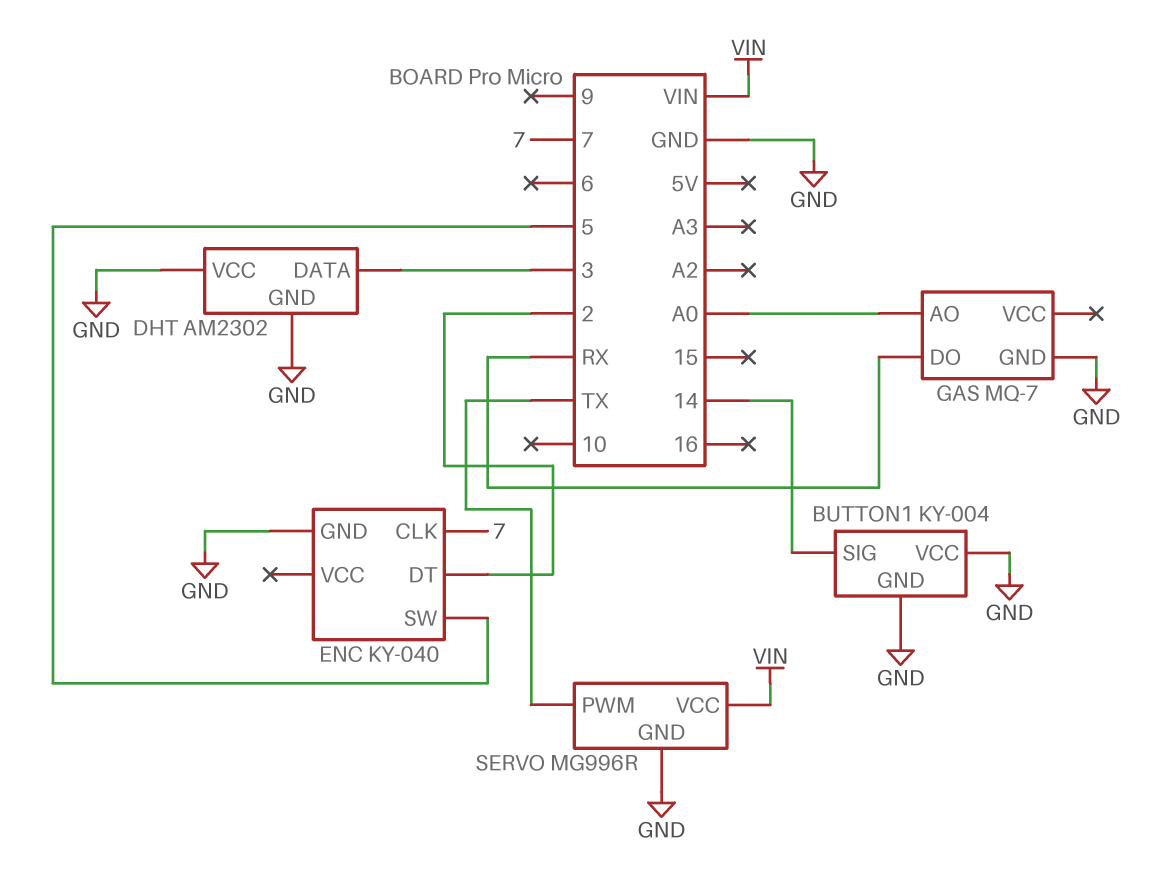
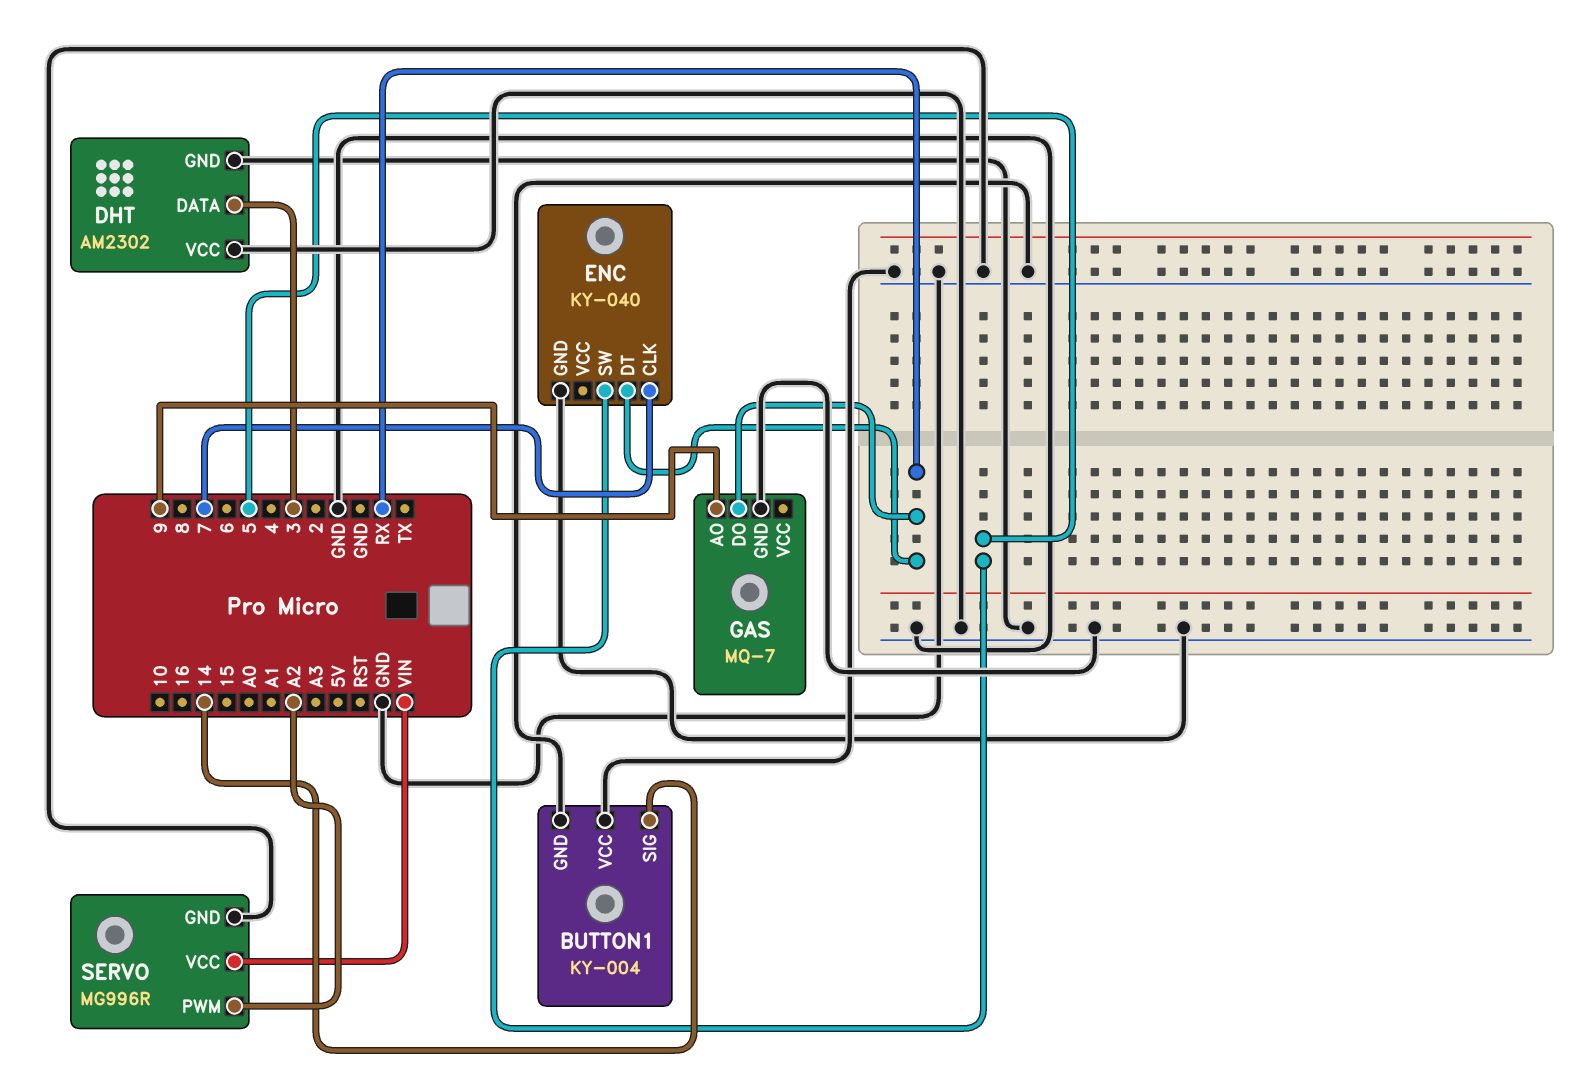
ENC pin DT: 2 -> RX
GAS pin AO: A0 -> 9
SERVO pin PWM: TX -> A2

